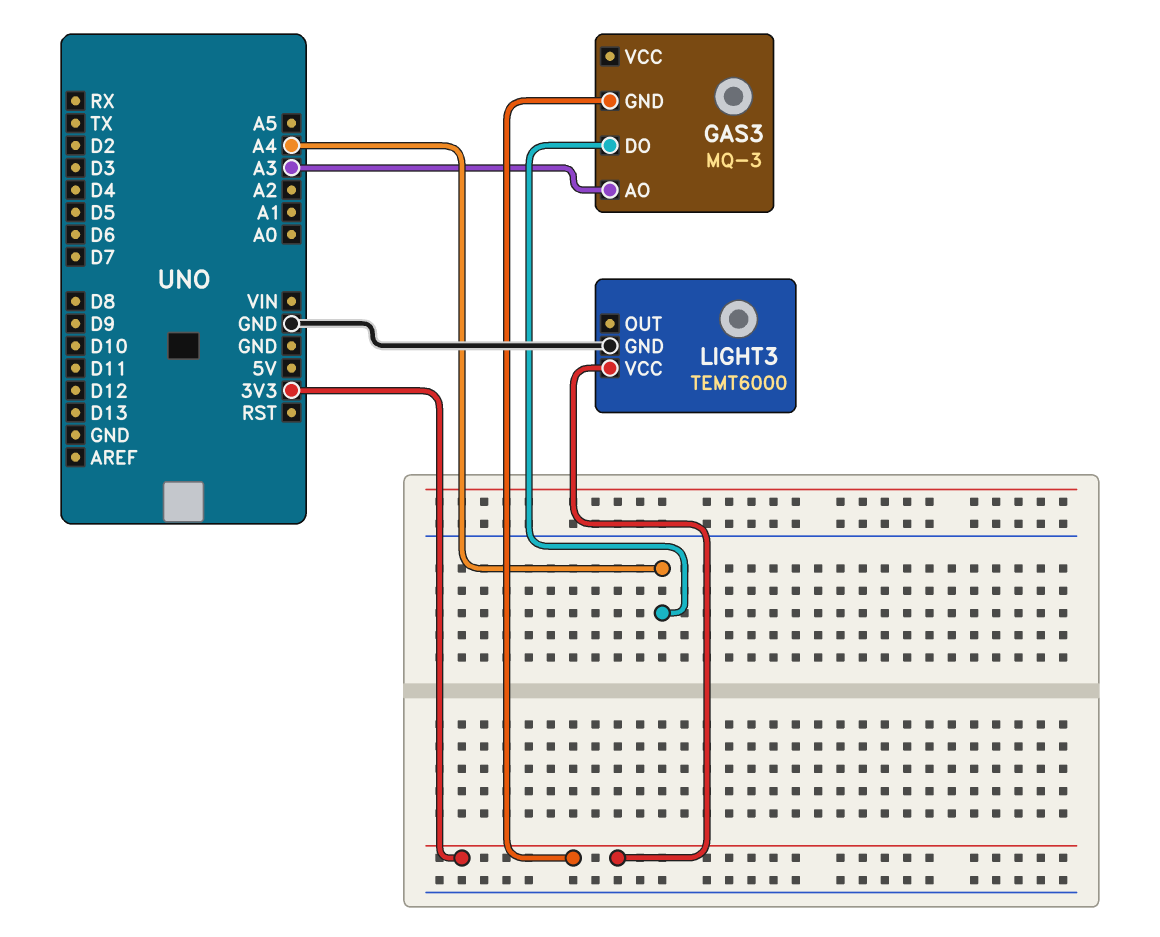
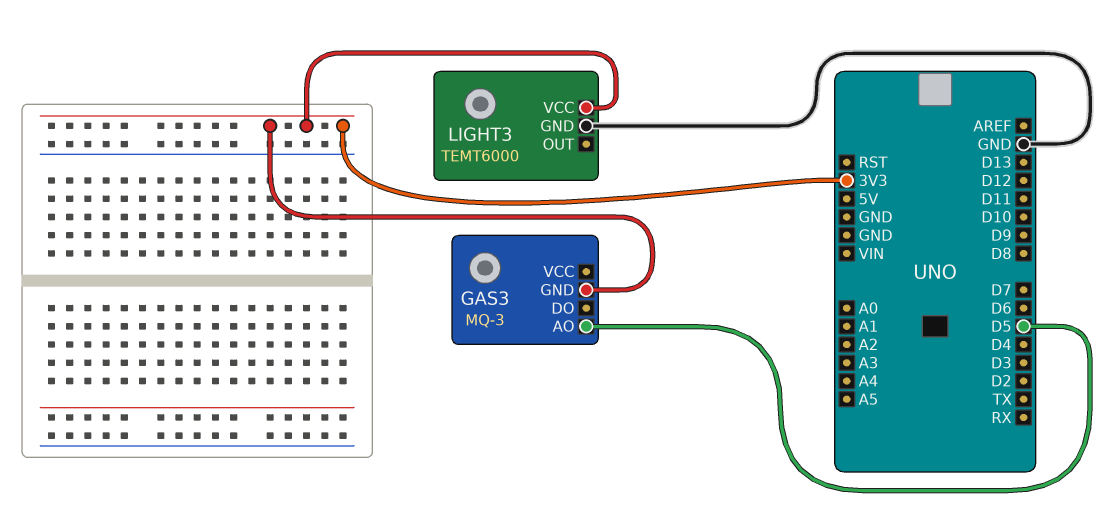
GAS3 pin AO: A3 -> D5
GAS3 pin DO: A4 -> none

